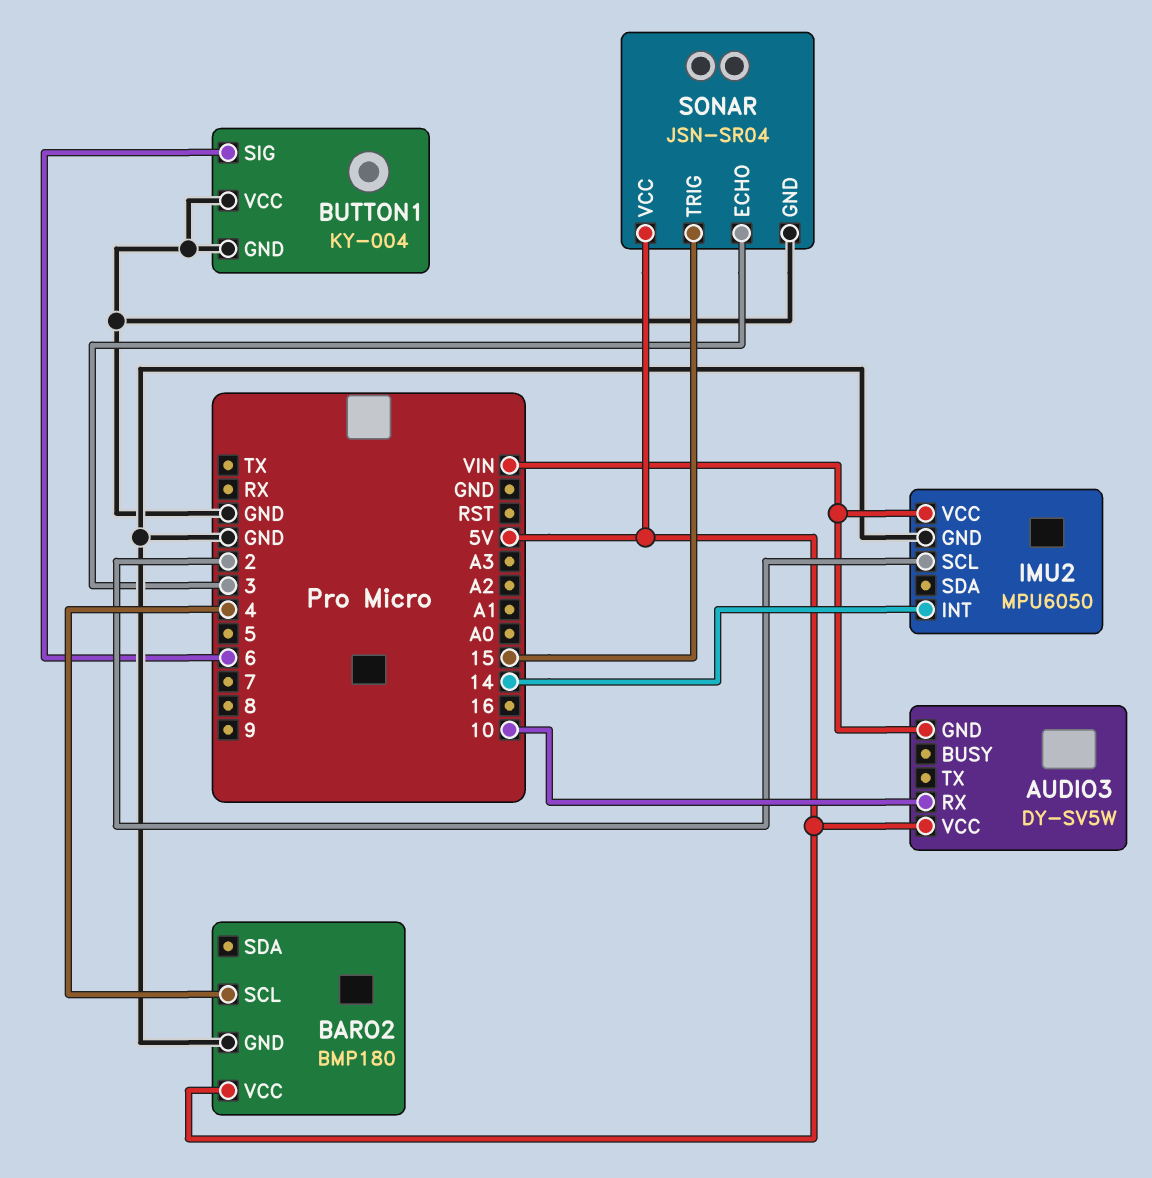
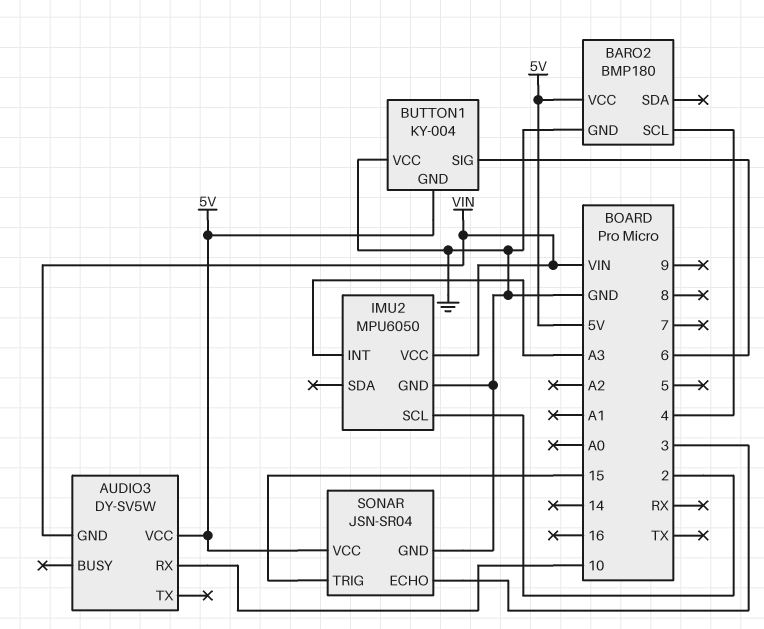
BUTTON1 pin GND: GND -> 5V
IMU2 pin INT: 14 -> A3

